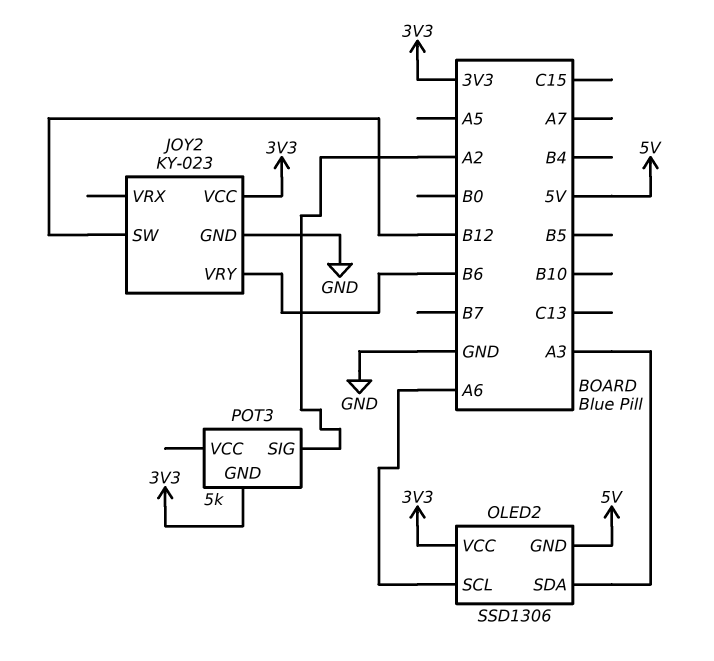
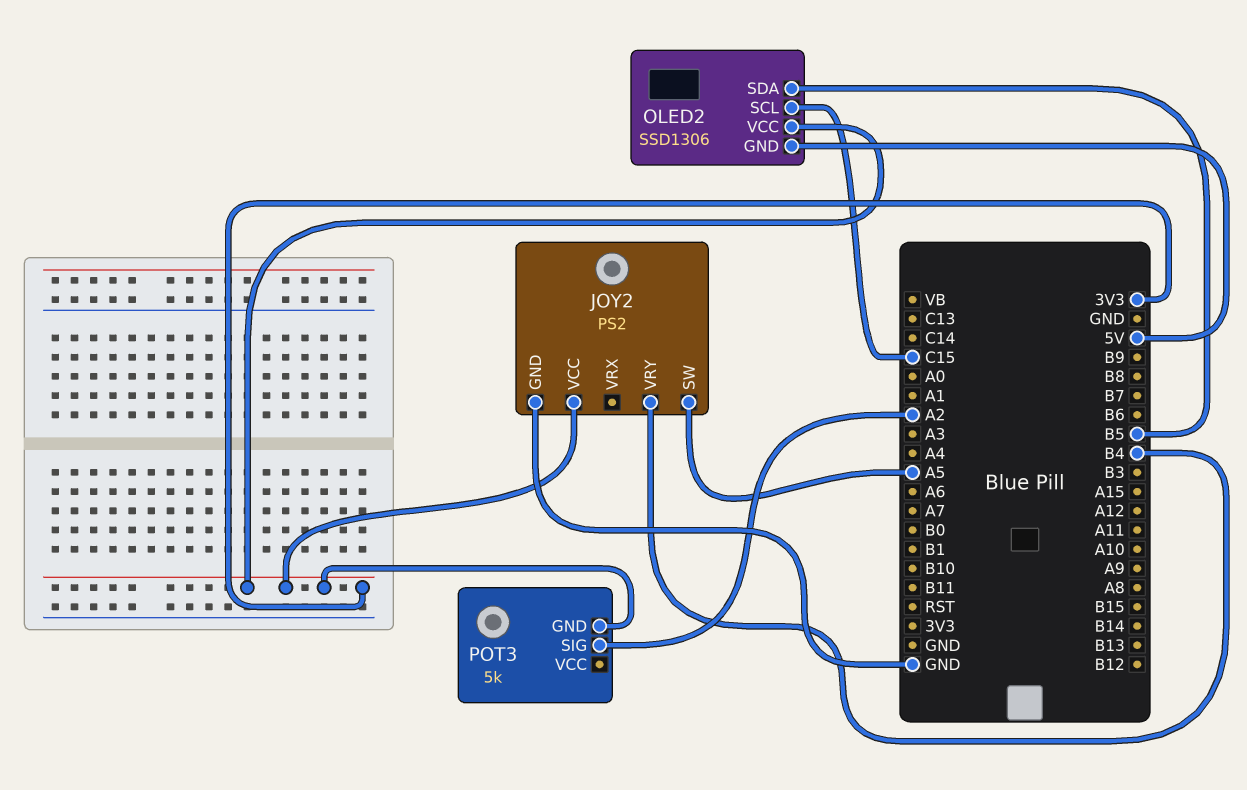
JOY2: KY-023 -> PS2
JOY2 pin SW: B12 -> A5
JOY2 pin VRY: B6 -> B4
OLED2 pin SCL: A6 -> C15
OLED2 pin SDA: A3 -> B5

